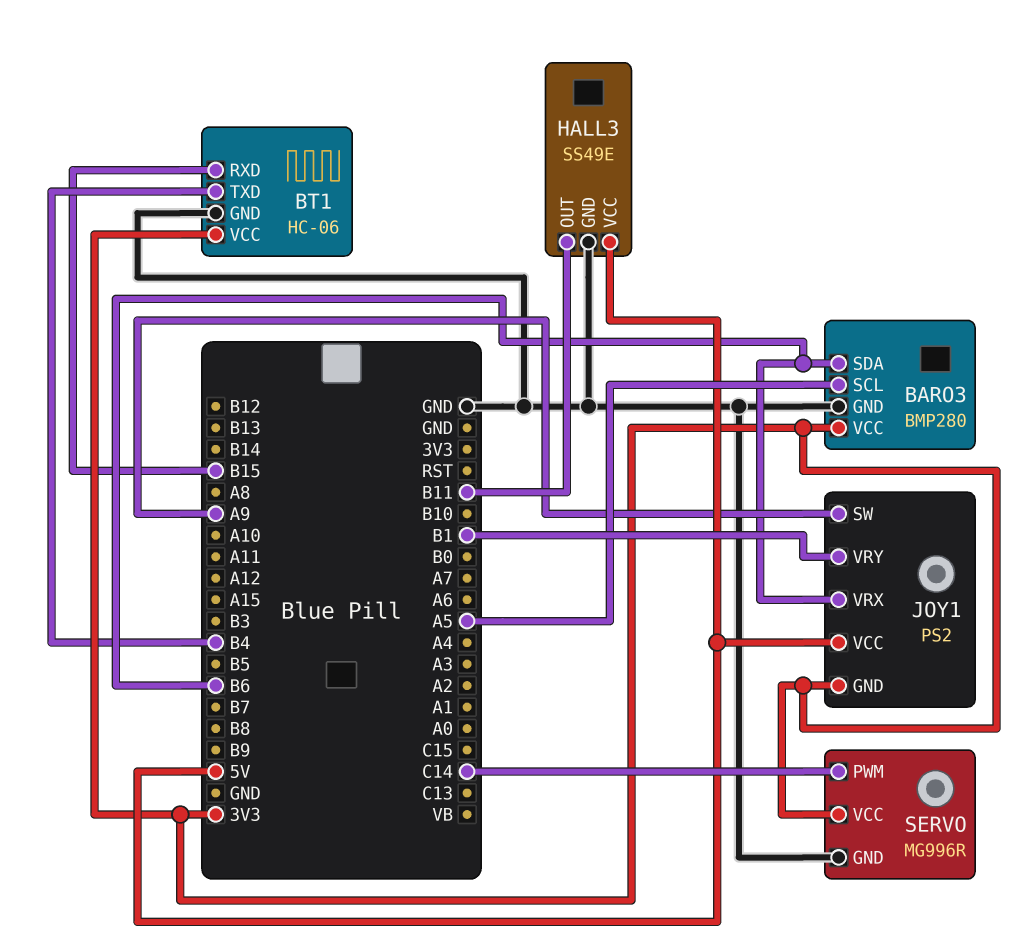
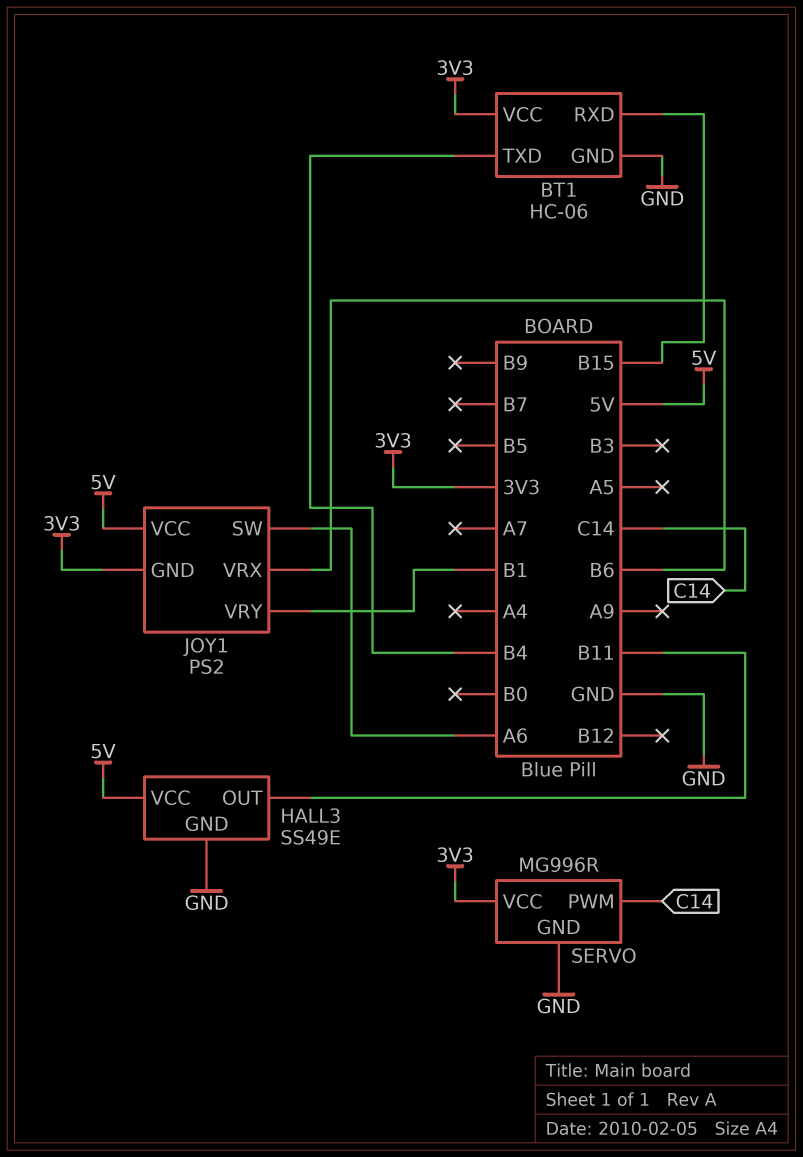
BARO3: BMP280 -> none
BARO3 pin GND: GND -> none
BARO3 pin SCL: A5 -> none
BARO3 pin SDA: B6 -> none
BARO3 pin VCC: 3V3 -> none
JOY1 pin SW: A9 -> A6

